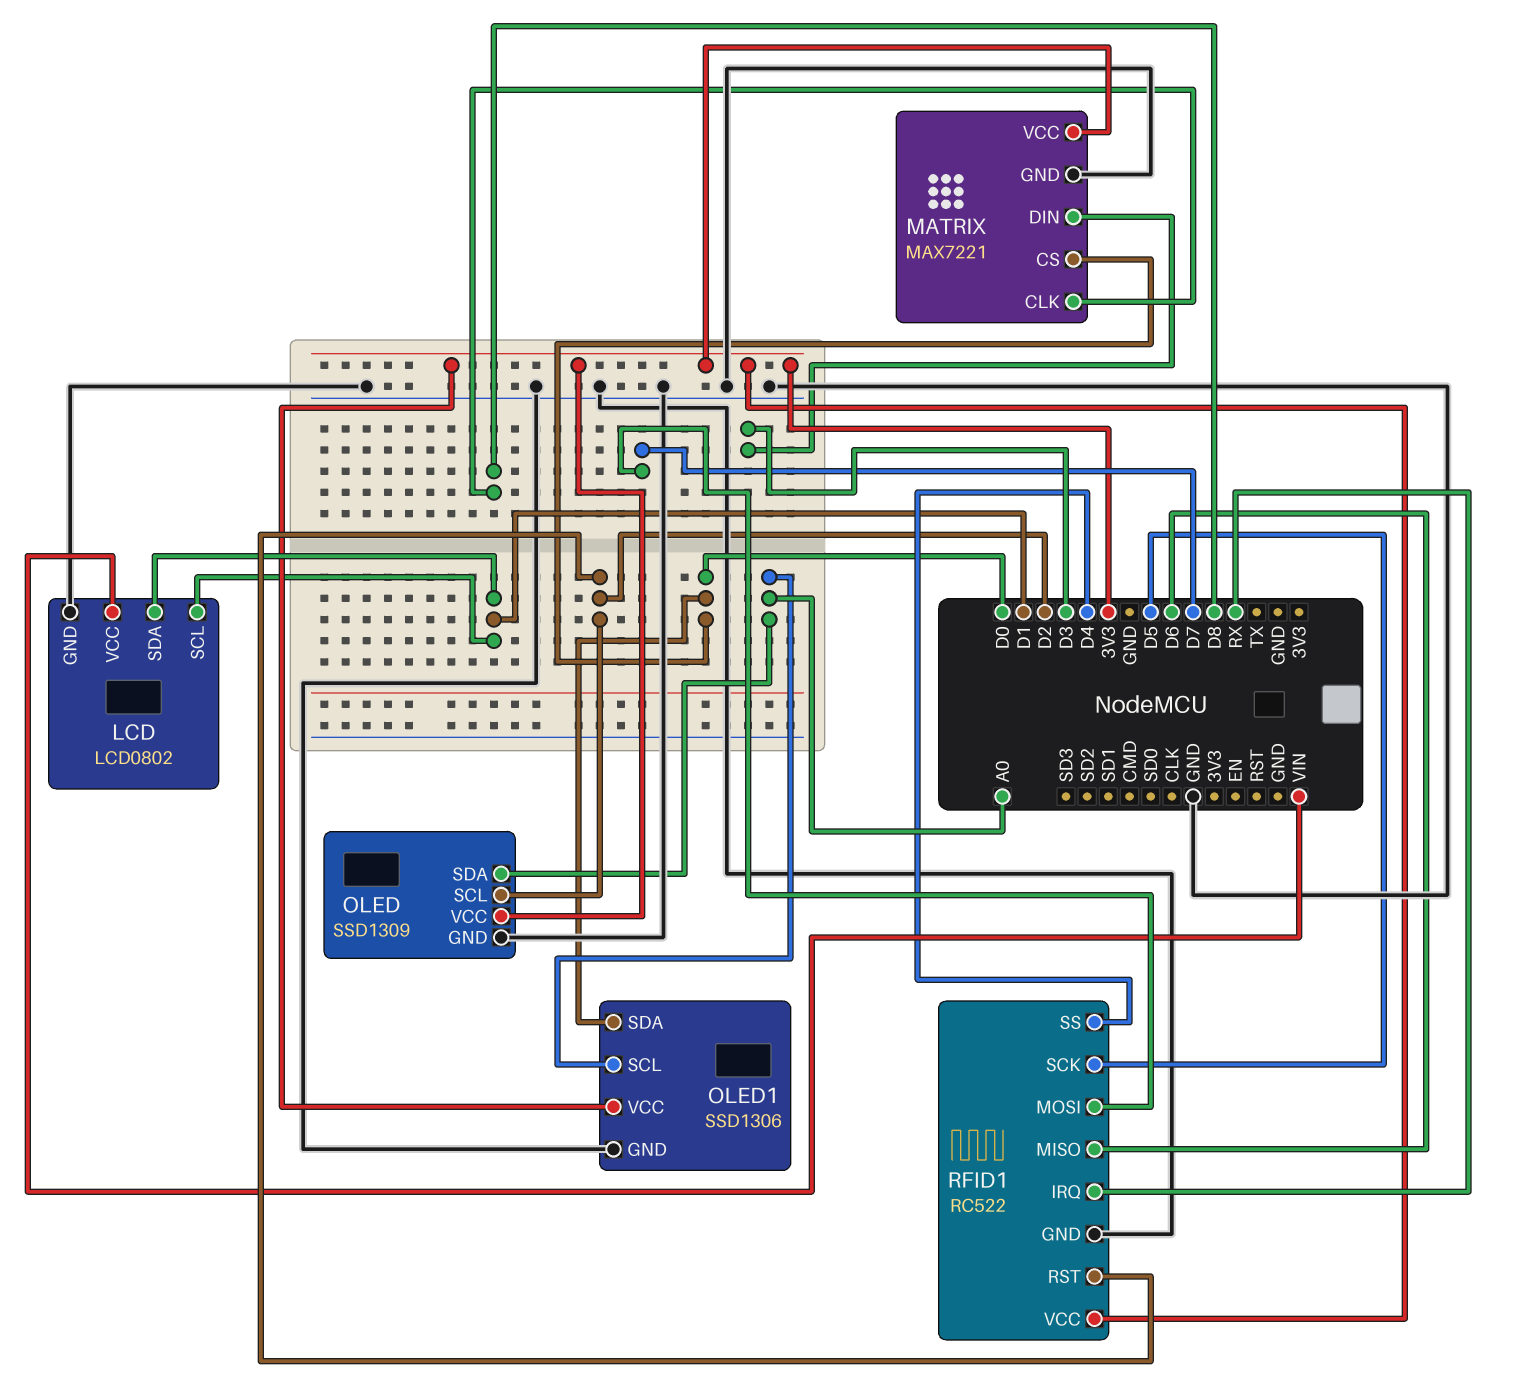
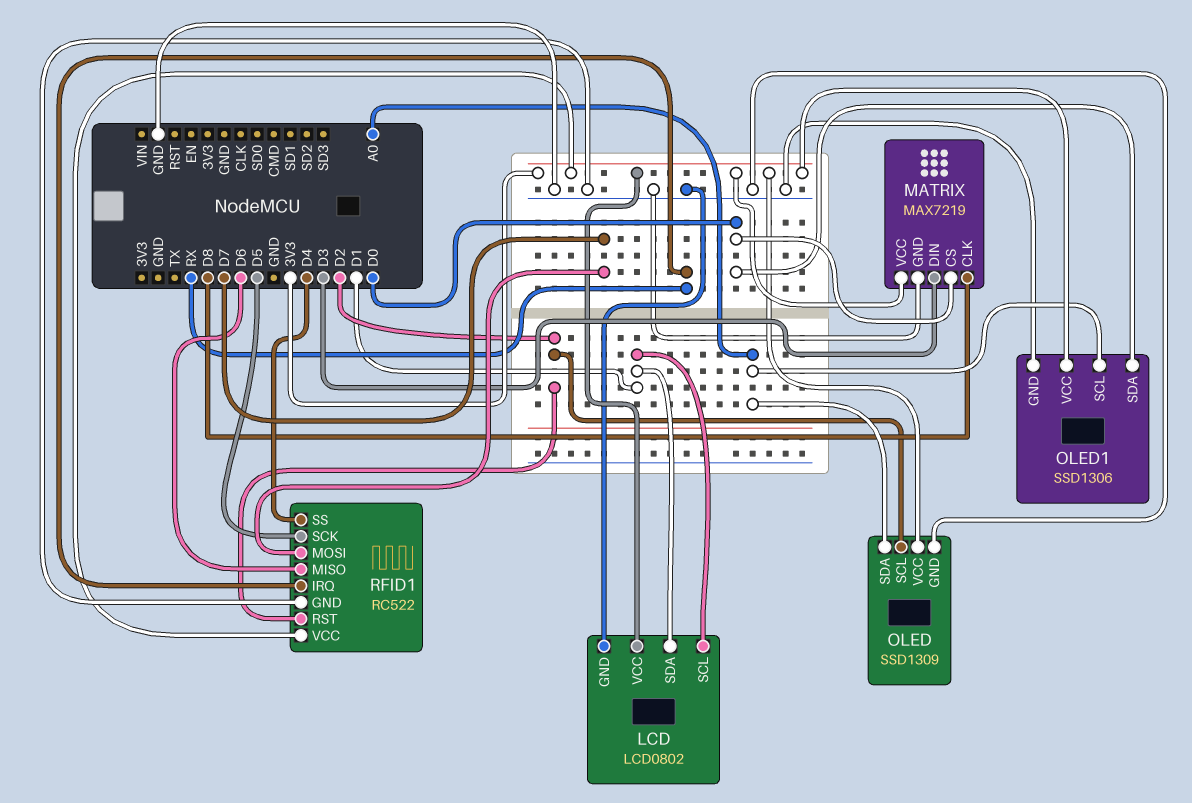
LCD pin VCC: VIN -> 3V3
MATRIX: MAX7221 -> MAX7219

